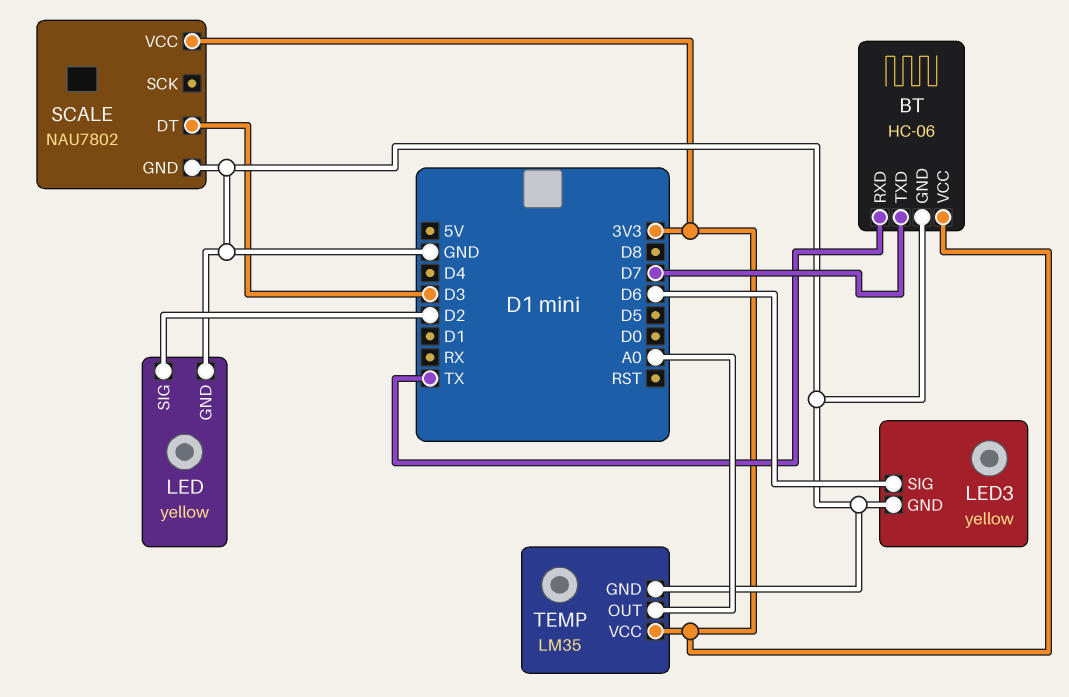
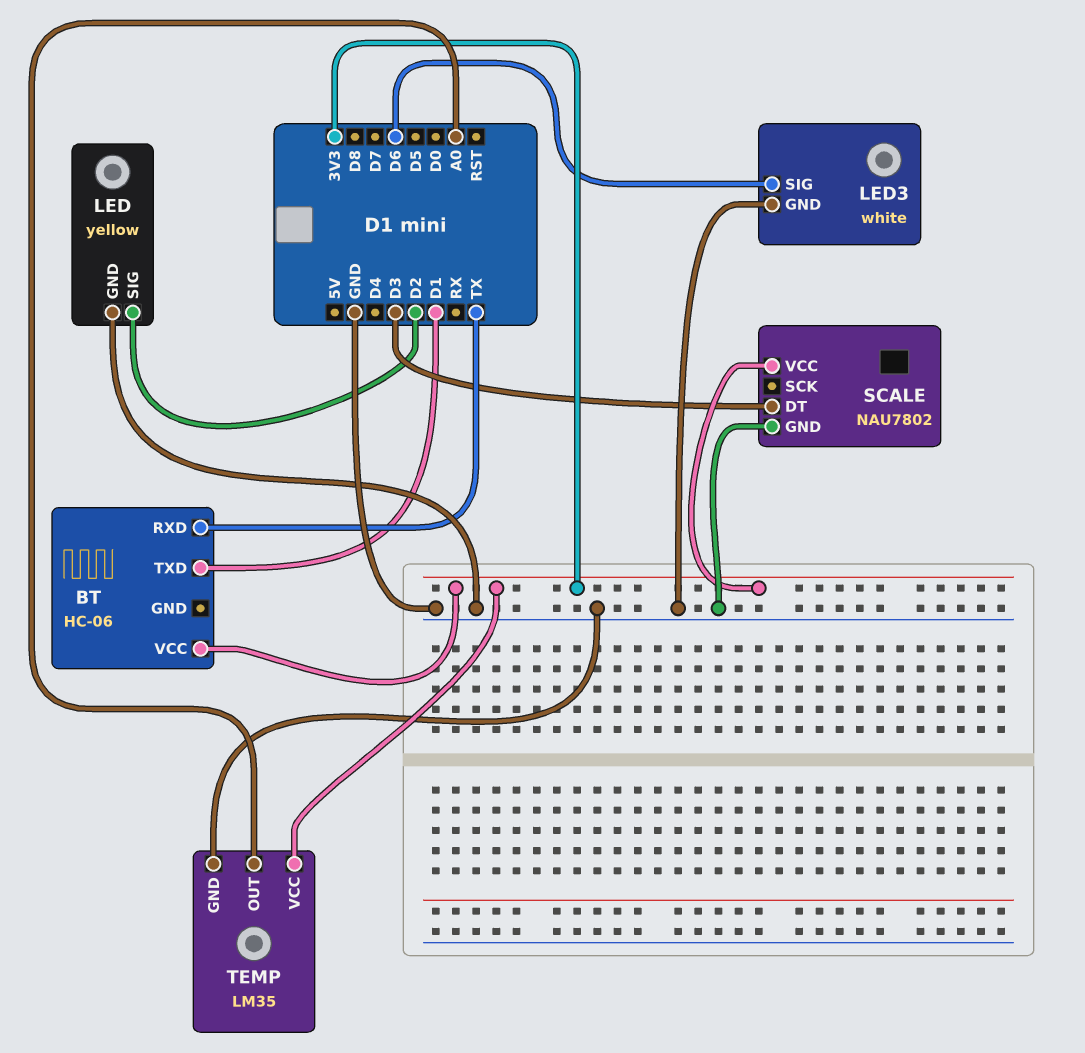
BT pin GND: GND -> none
BT pin TXD: D7 -> D1
LED3: yellow -> white

